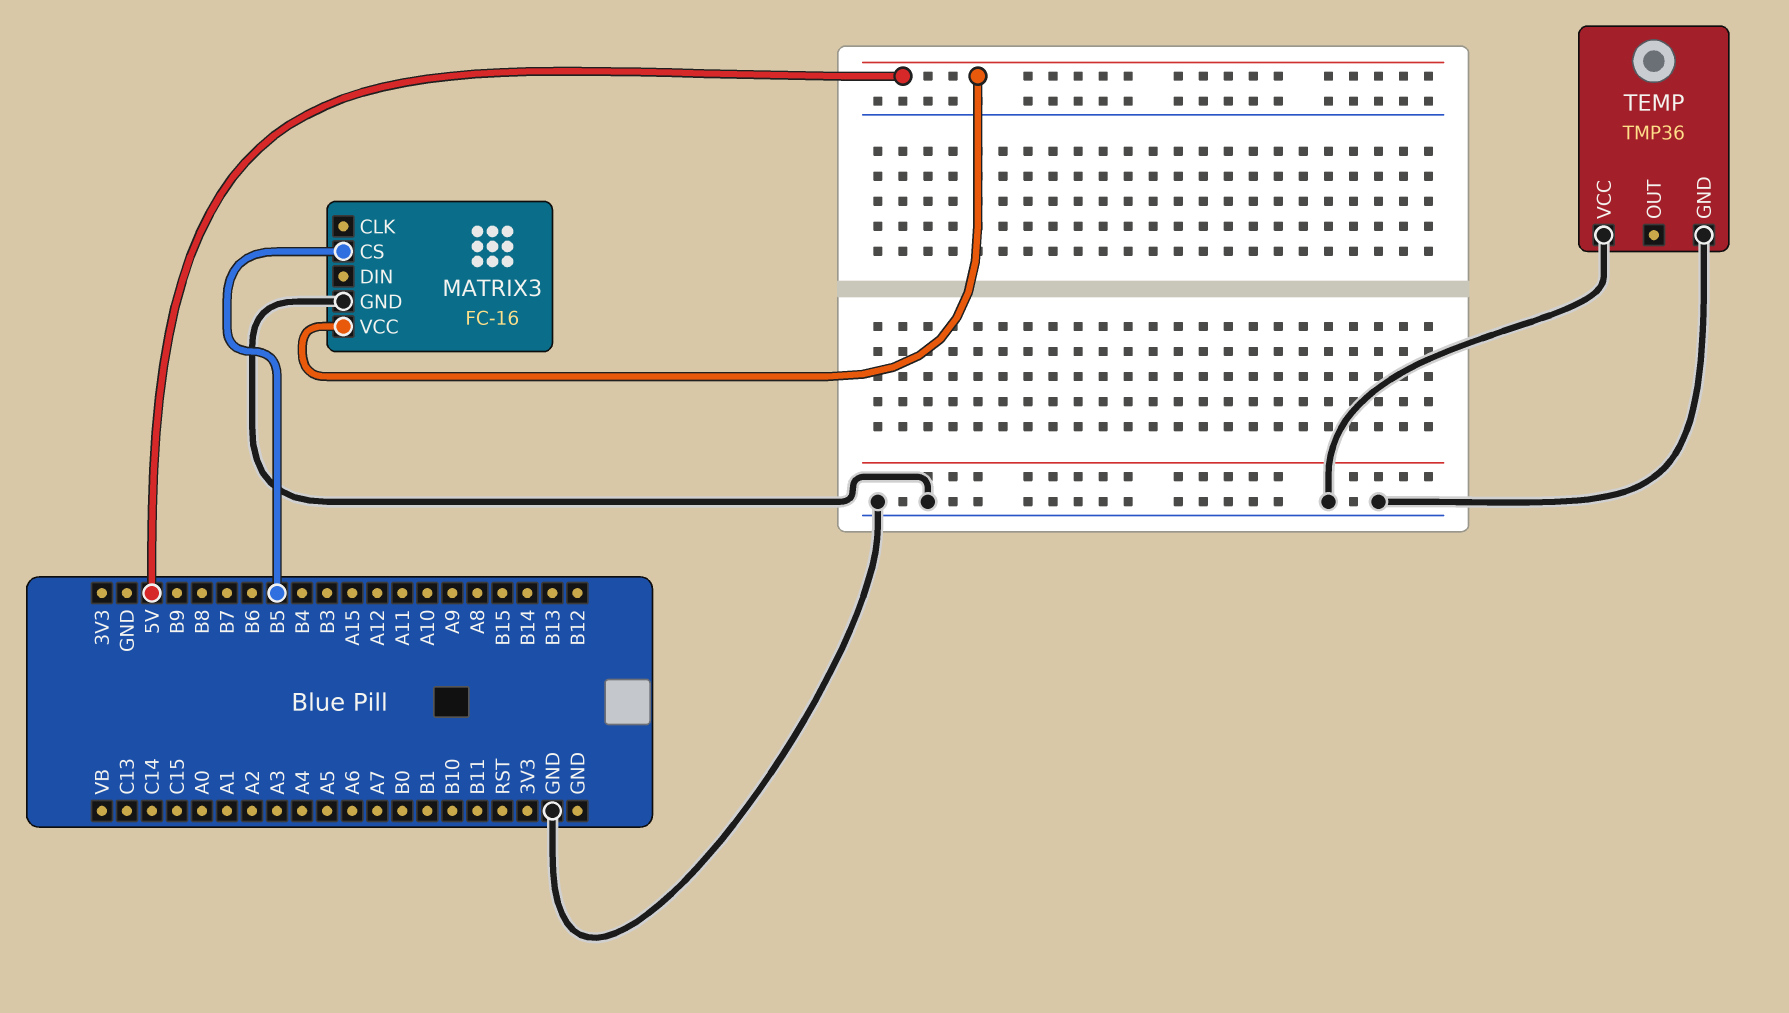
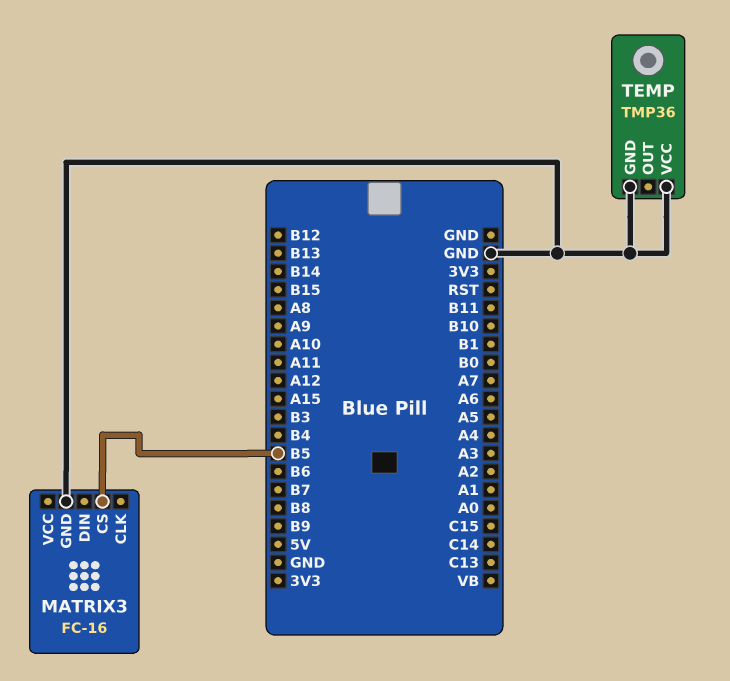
MATRIX3 pin VCC: 5V -> none

